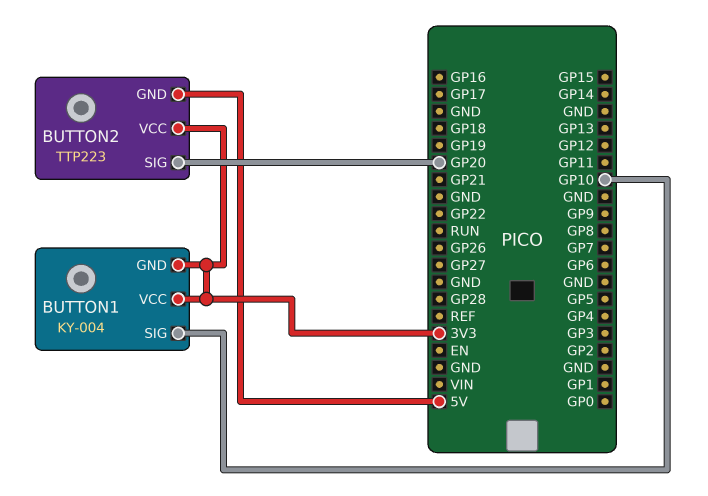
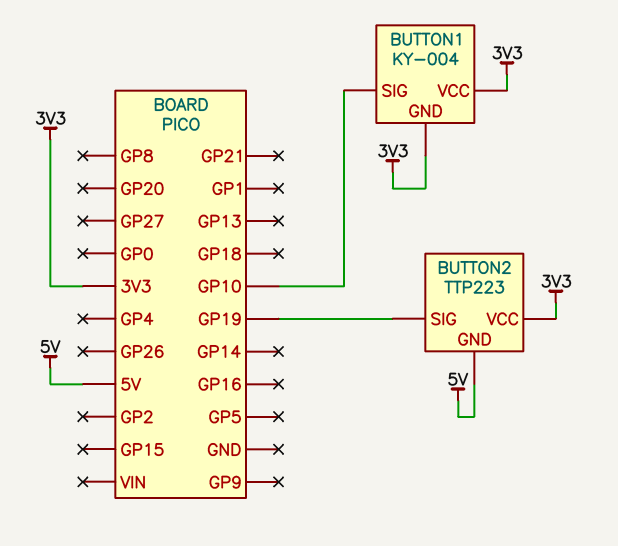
BUTTON2 pin SIG: GP20 -> GP19

